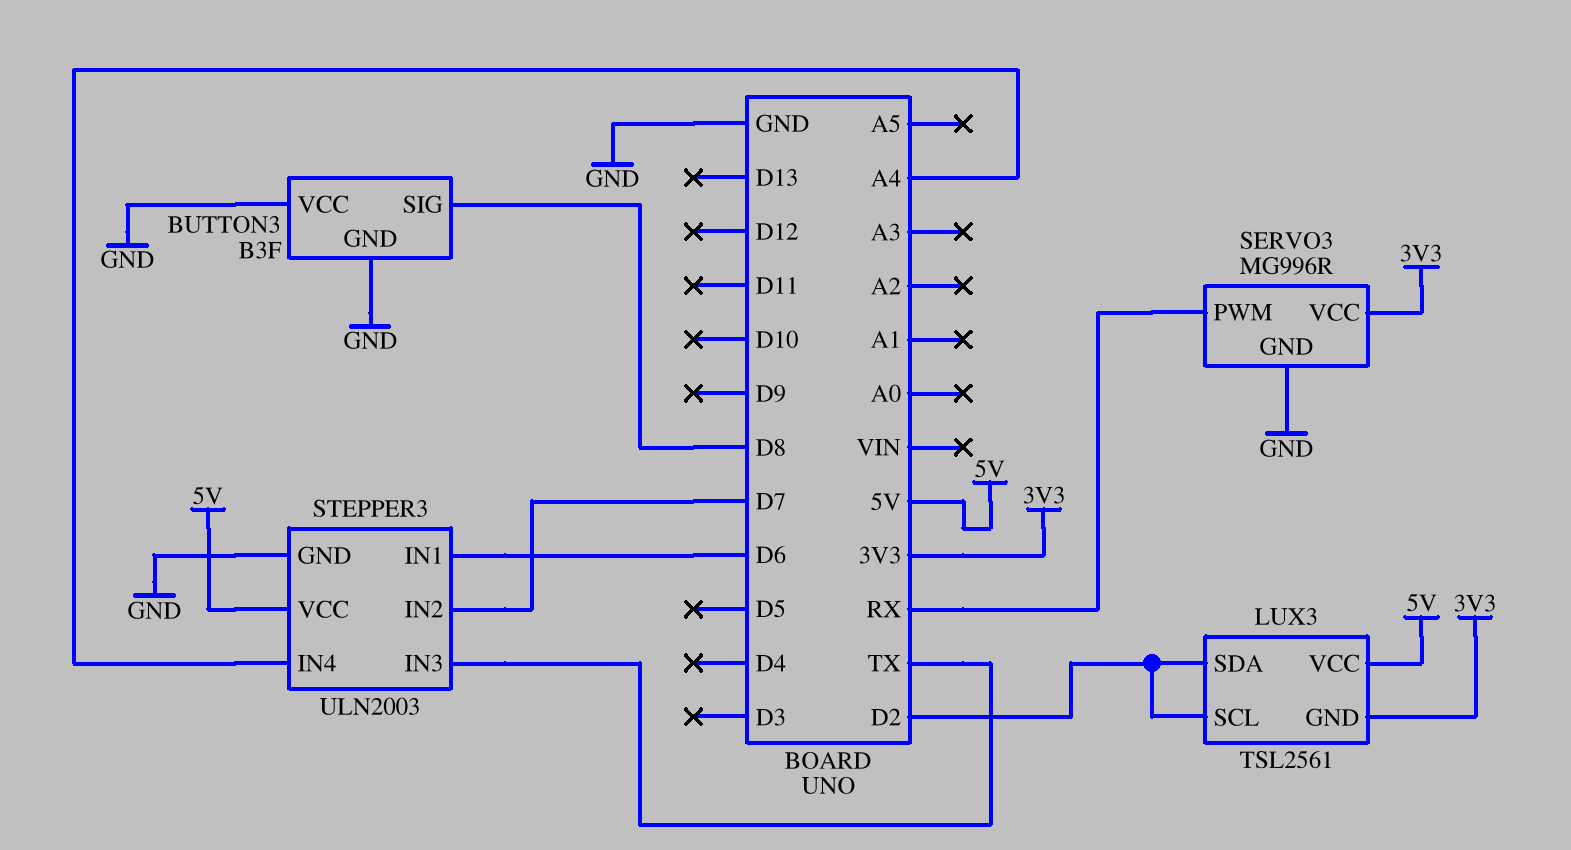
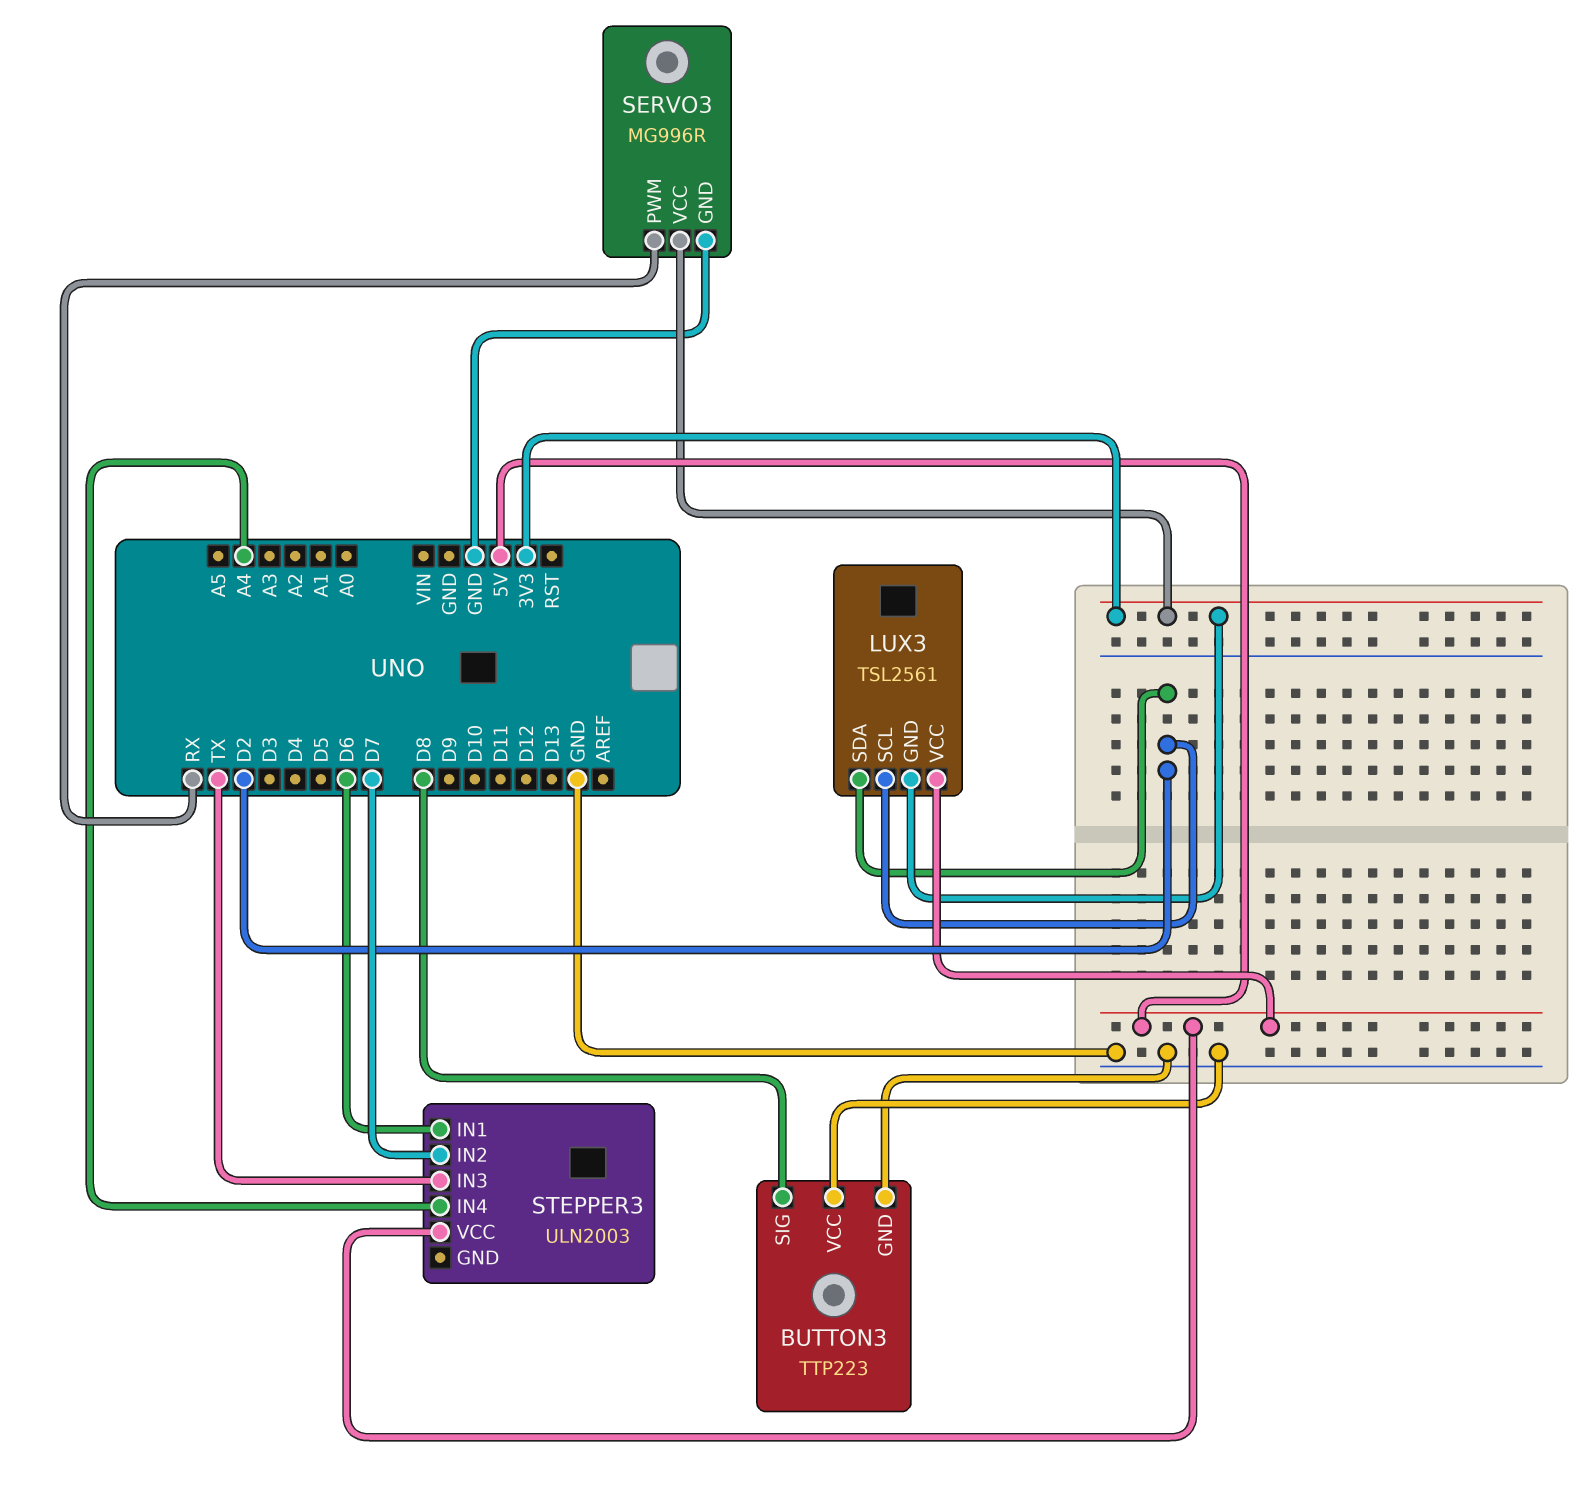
BUTTON3: B3F -> TTP223
STEPPER3 pin GND: GND -> none

